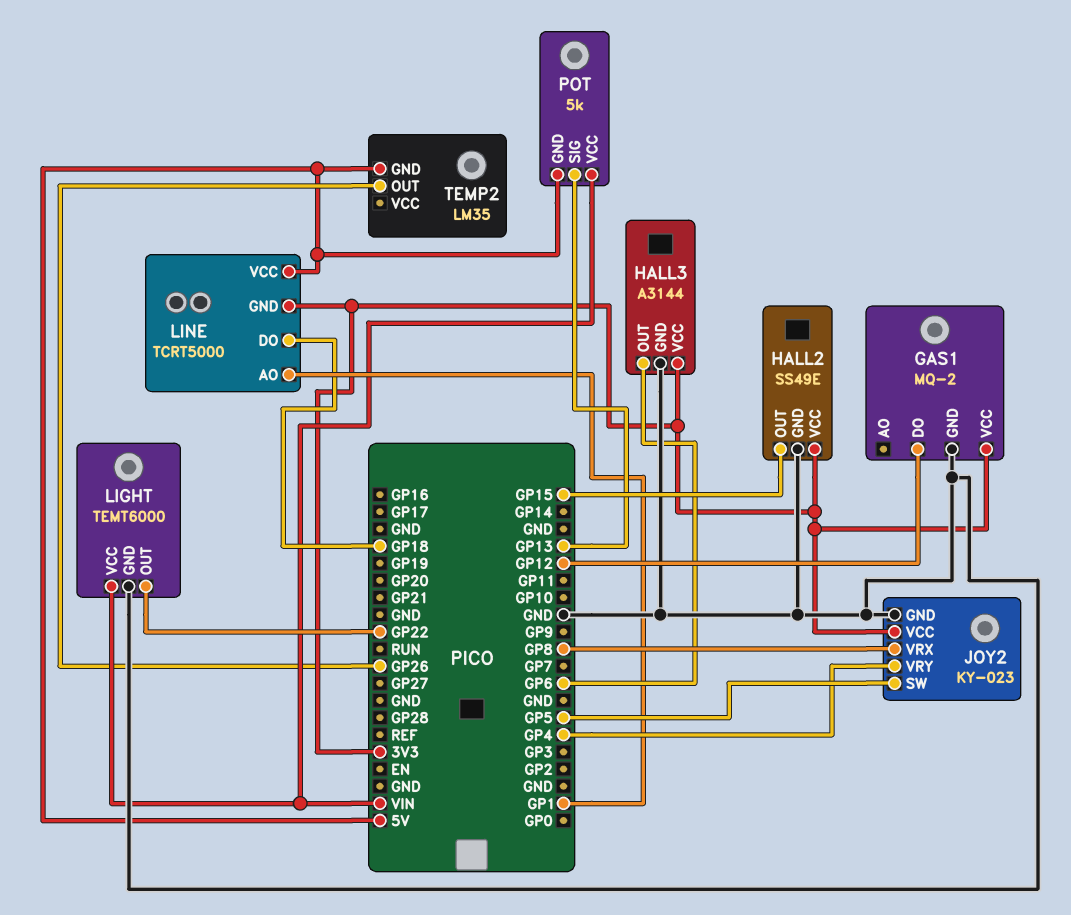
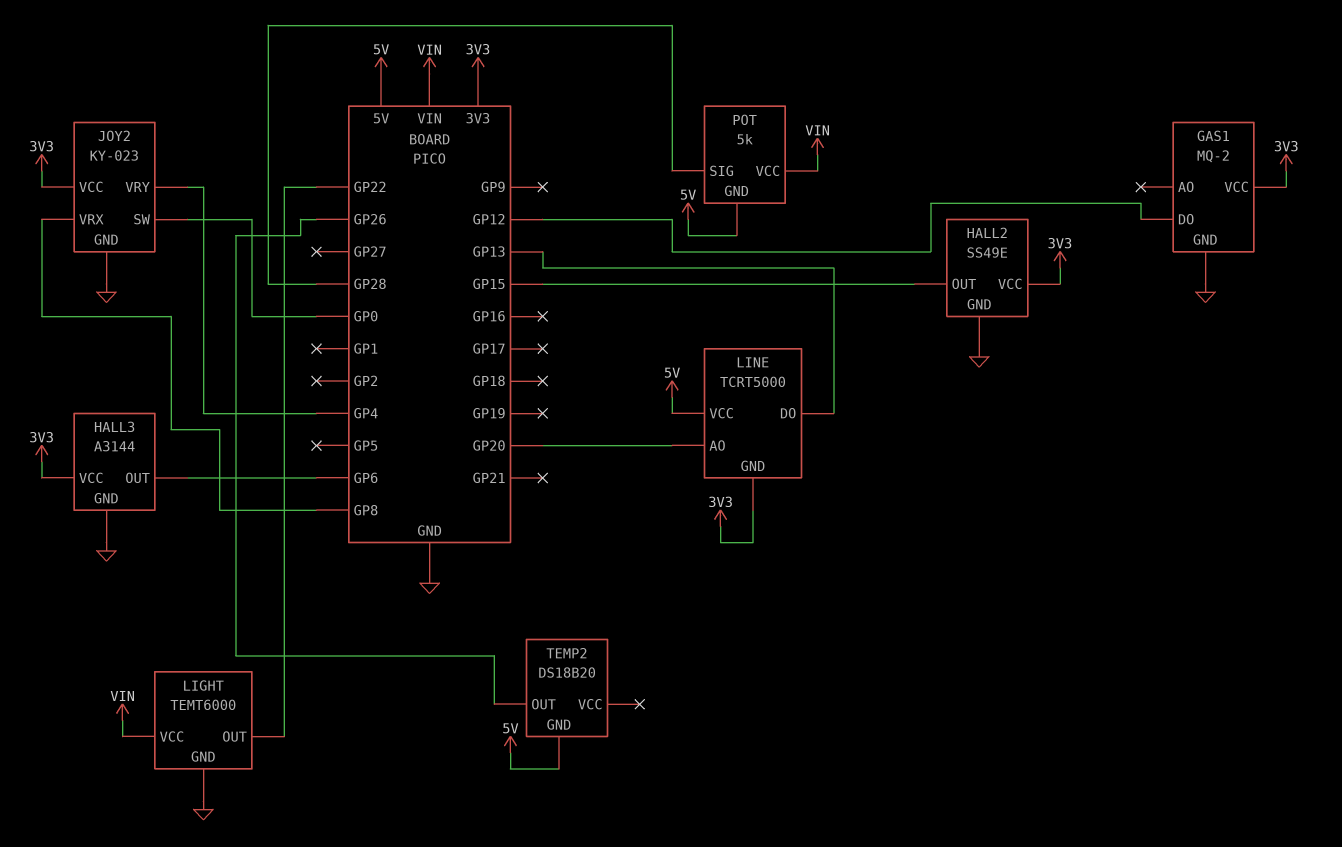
JOY2 pin SW: GP5 -> GP0
LINE pin AO: GP1 -> GP20
LINE pin DO: GP18 -> GP13
POT pin SIG: GP13 -> GP28
TEMP2: LM35 -> DS18B20

